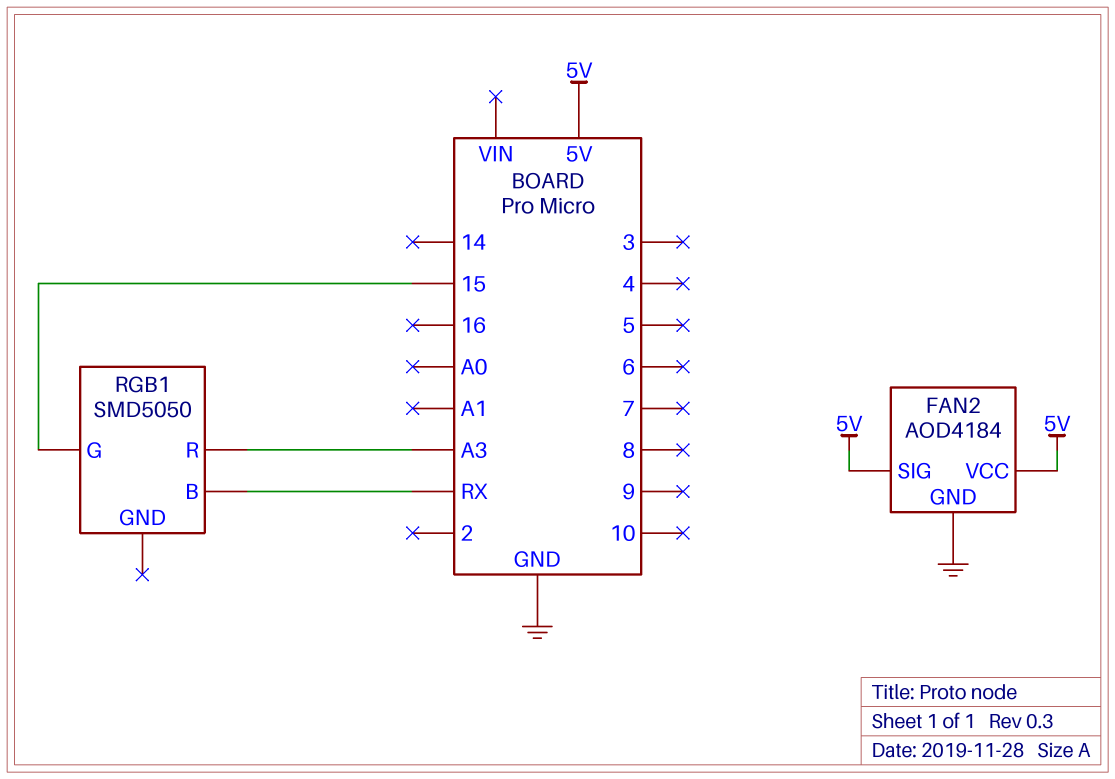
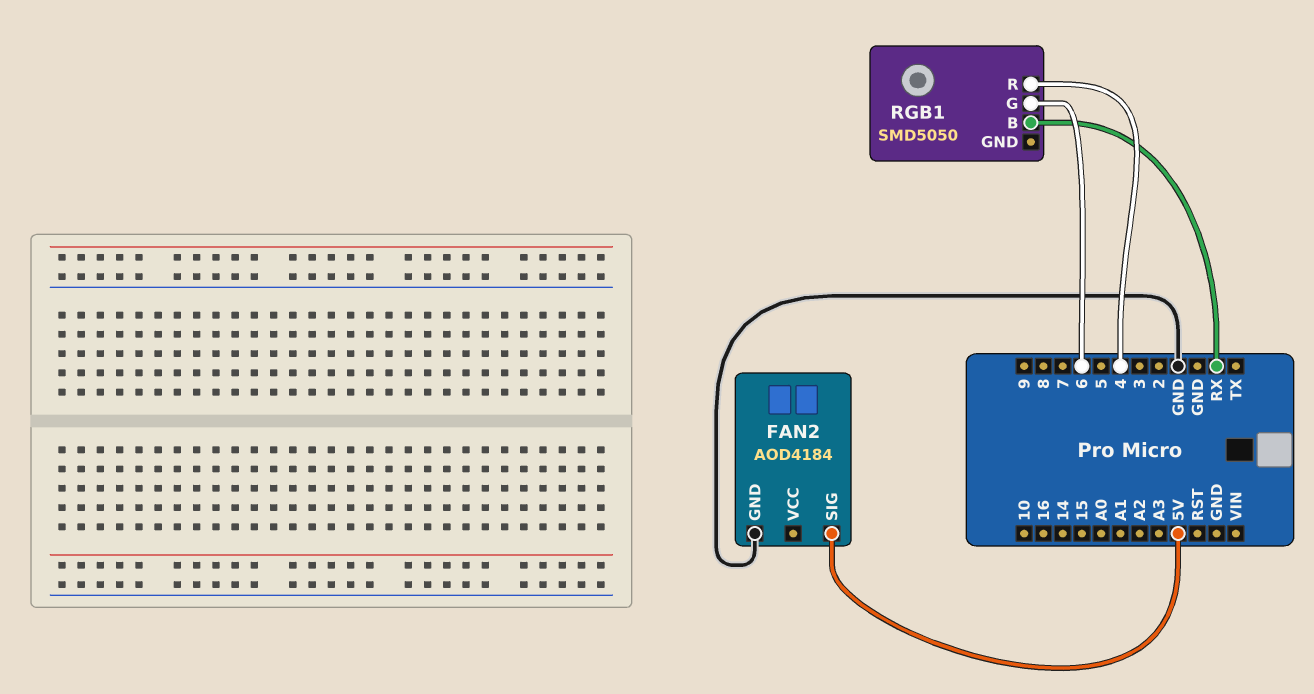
FAN2 pin VCC: 5V -> none
RGB1 pin G: 15 -> 6
RGB1 pin R: A3 -> 4

